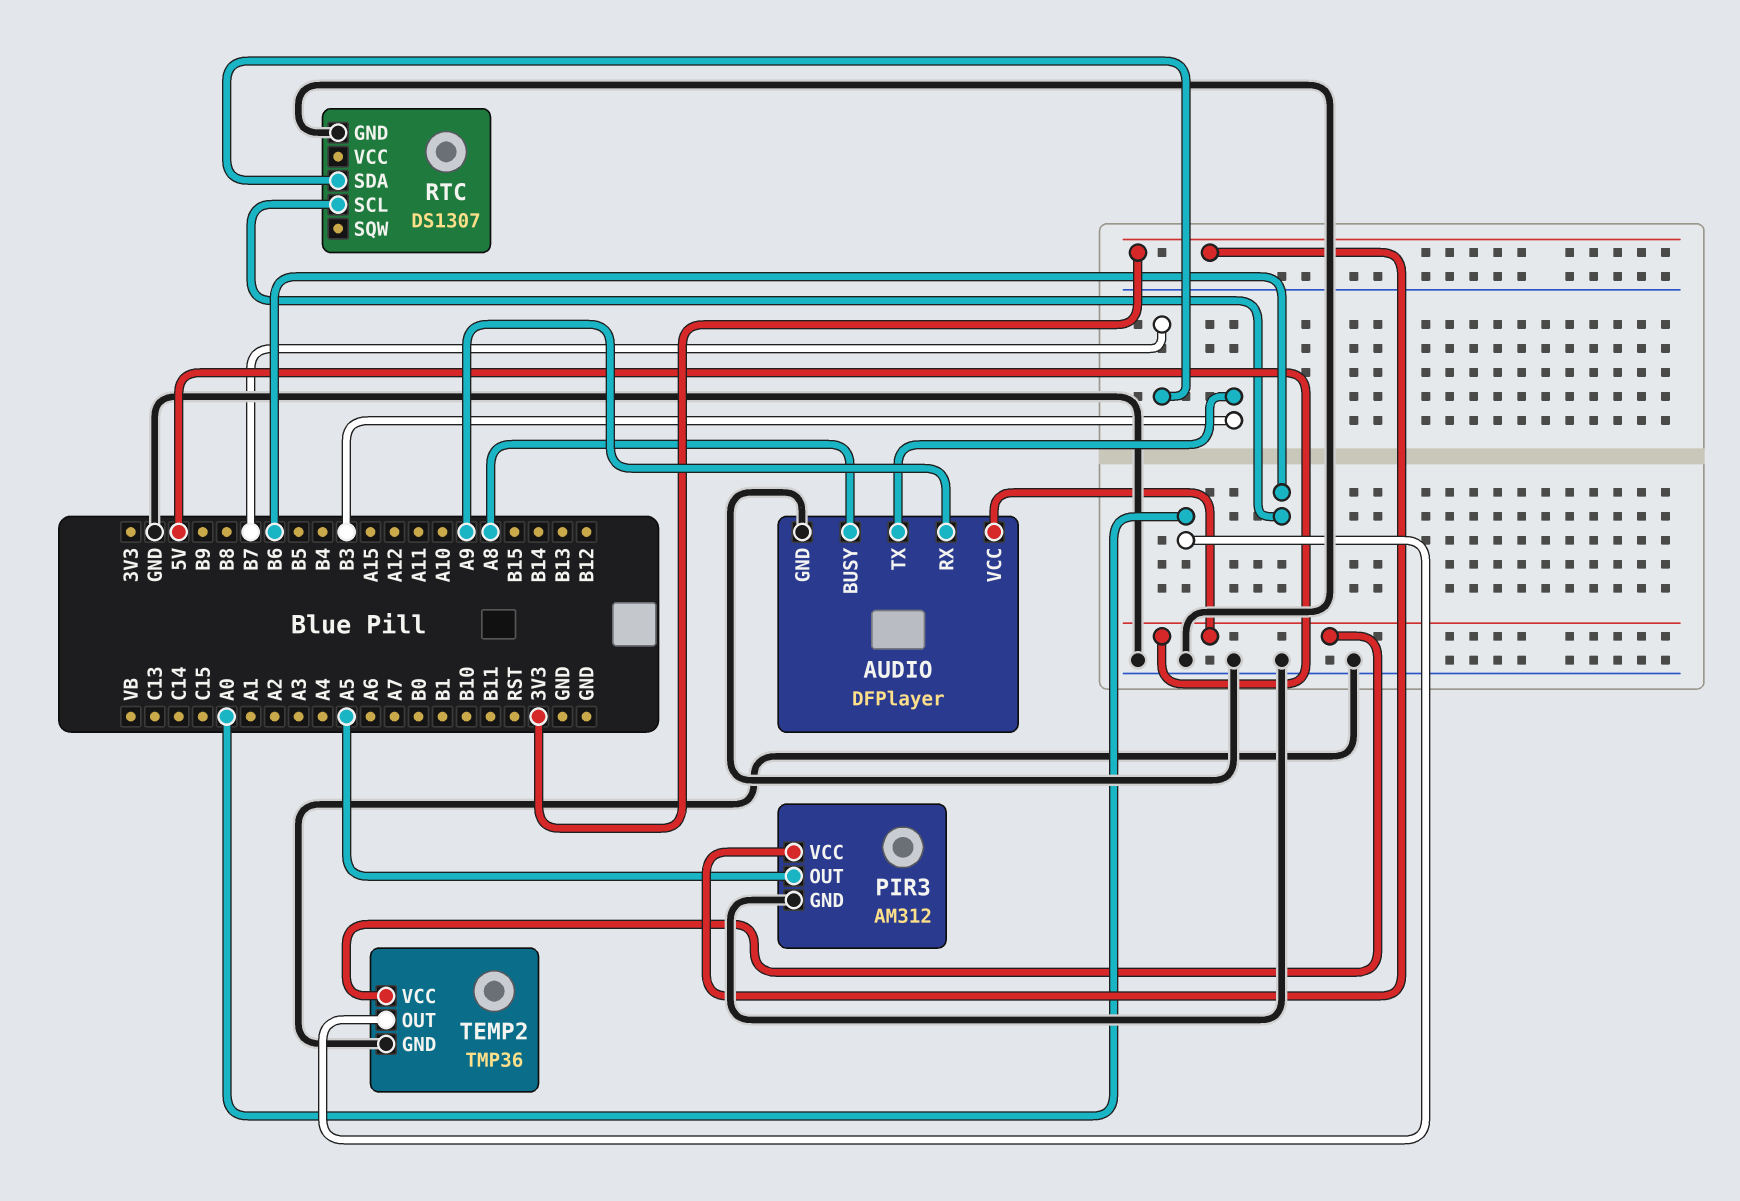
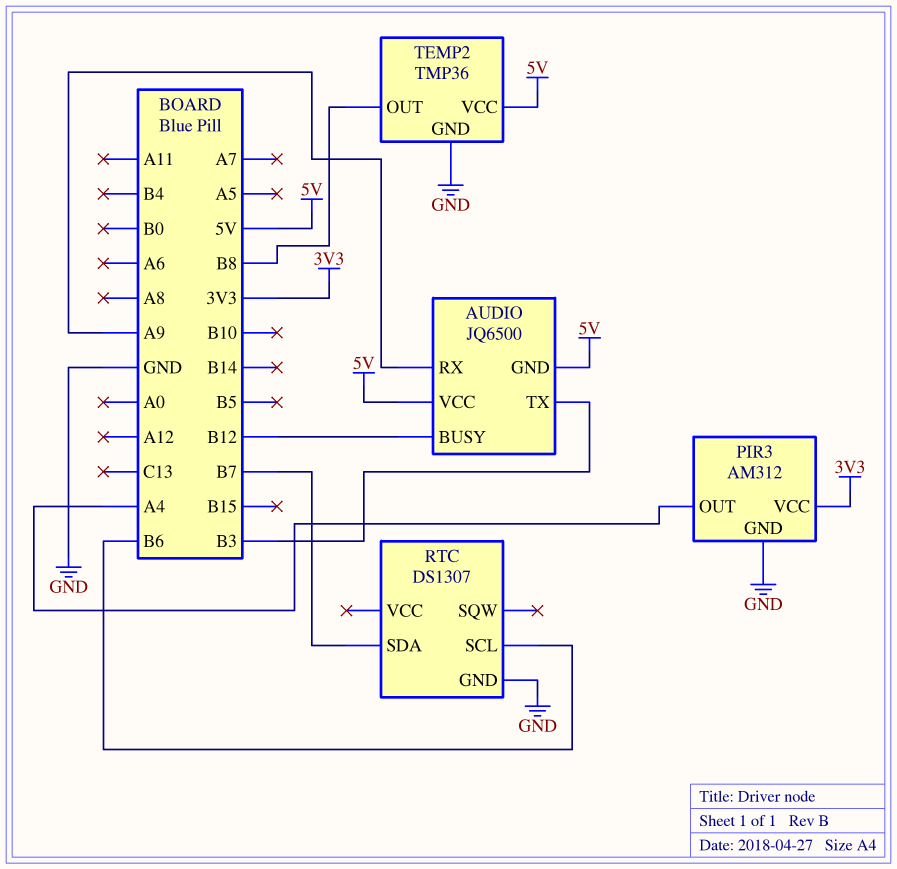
AUDIO: DFPlayer -> JQ6500
AUDIO pin BUSY: A8 -> B12
AUDIO pin GND: GND -> 5V
PIR3 pin OUT: A5 -> A4
TEMP2 pin OUT: A0 -> B8

